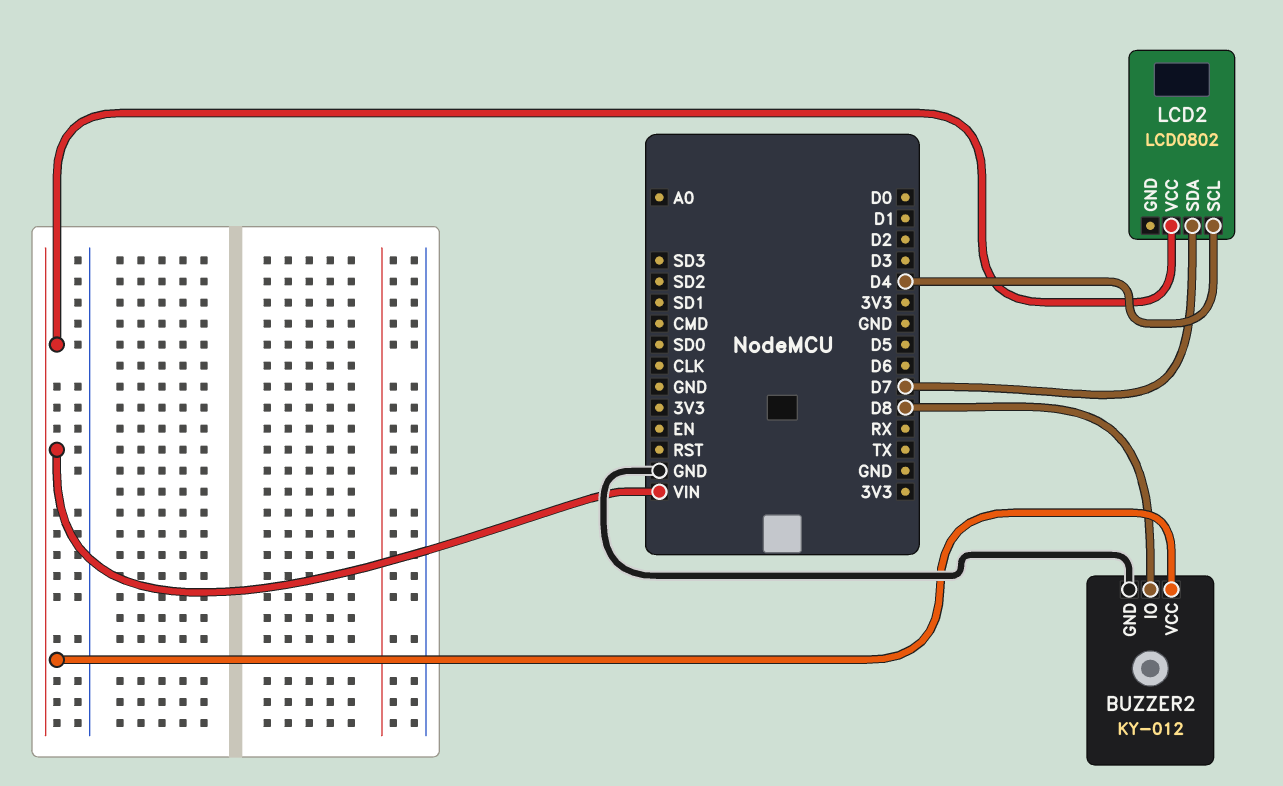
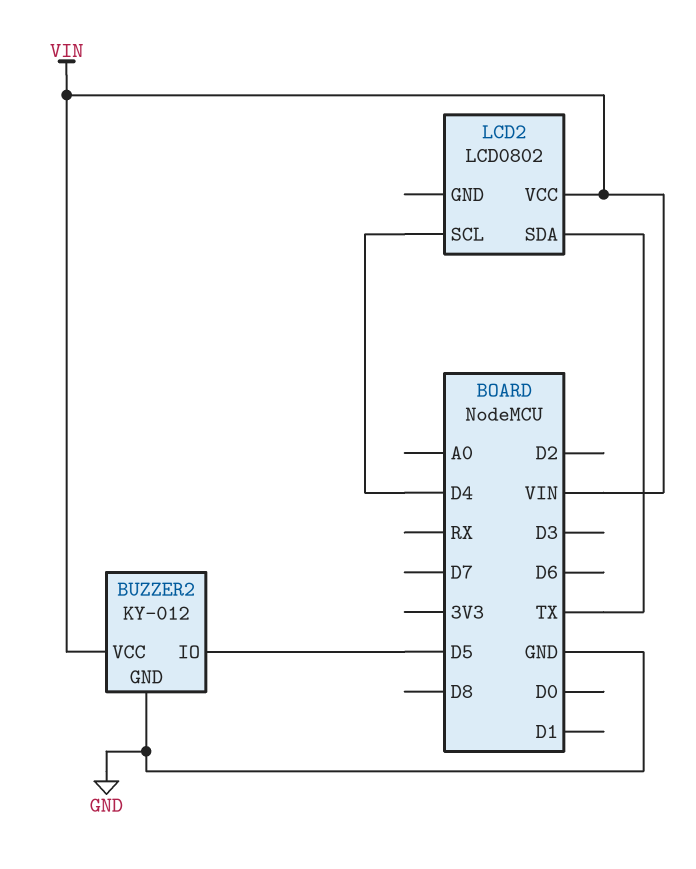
BUZZER2 pin IO: D8 -> D5
LCD2 pin SDA: D7 -> TX

